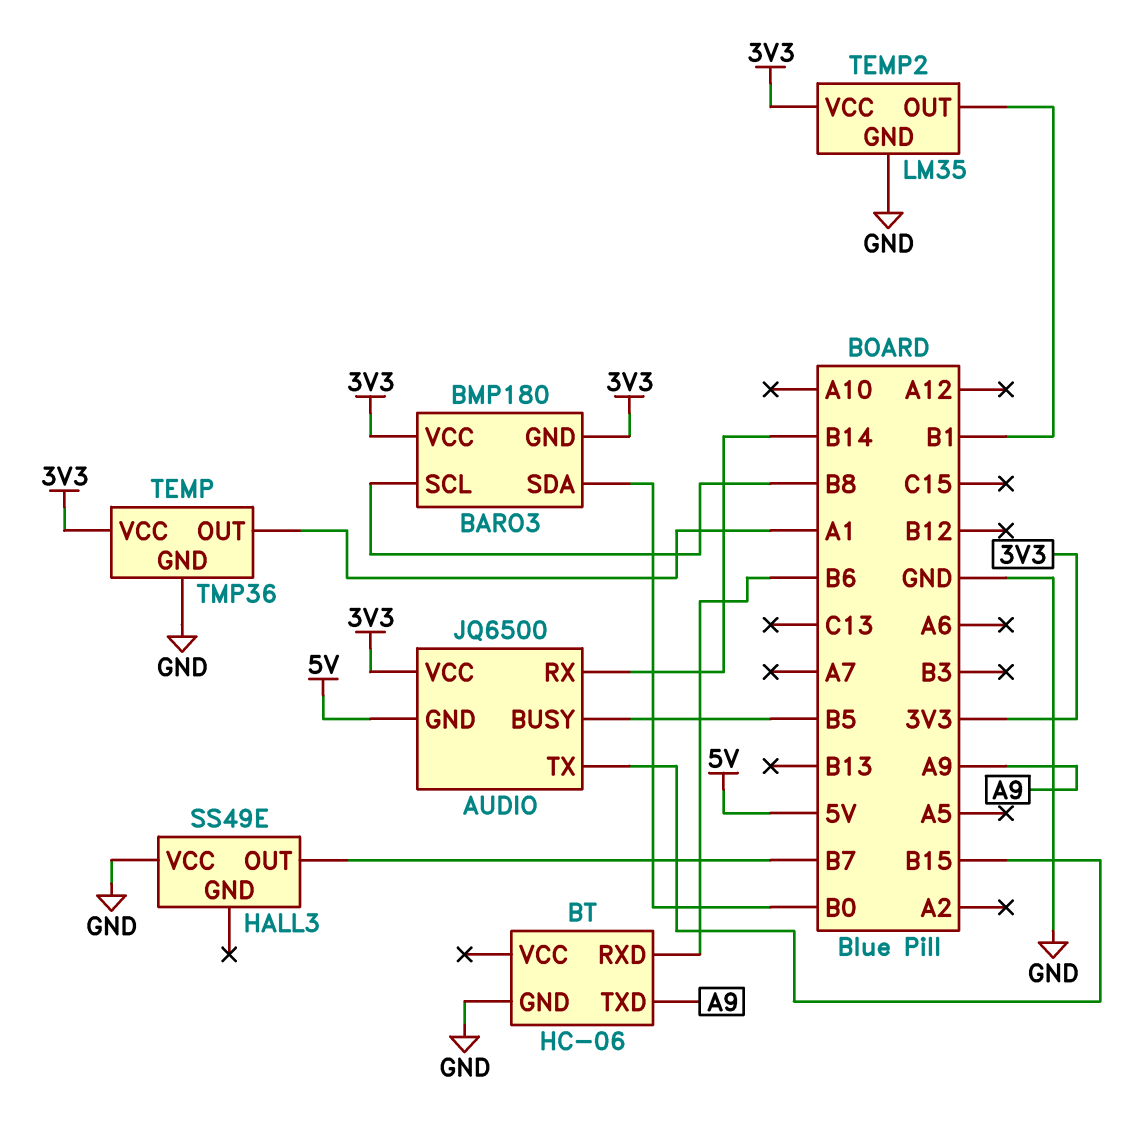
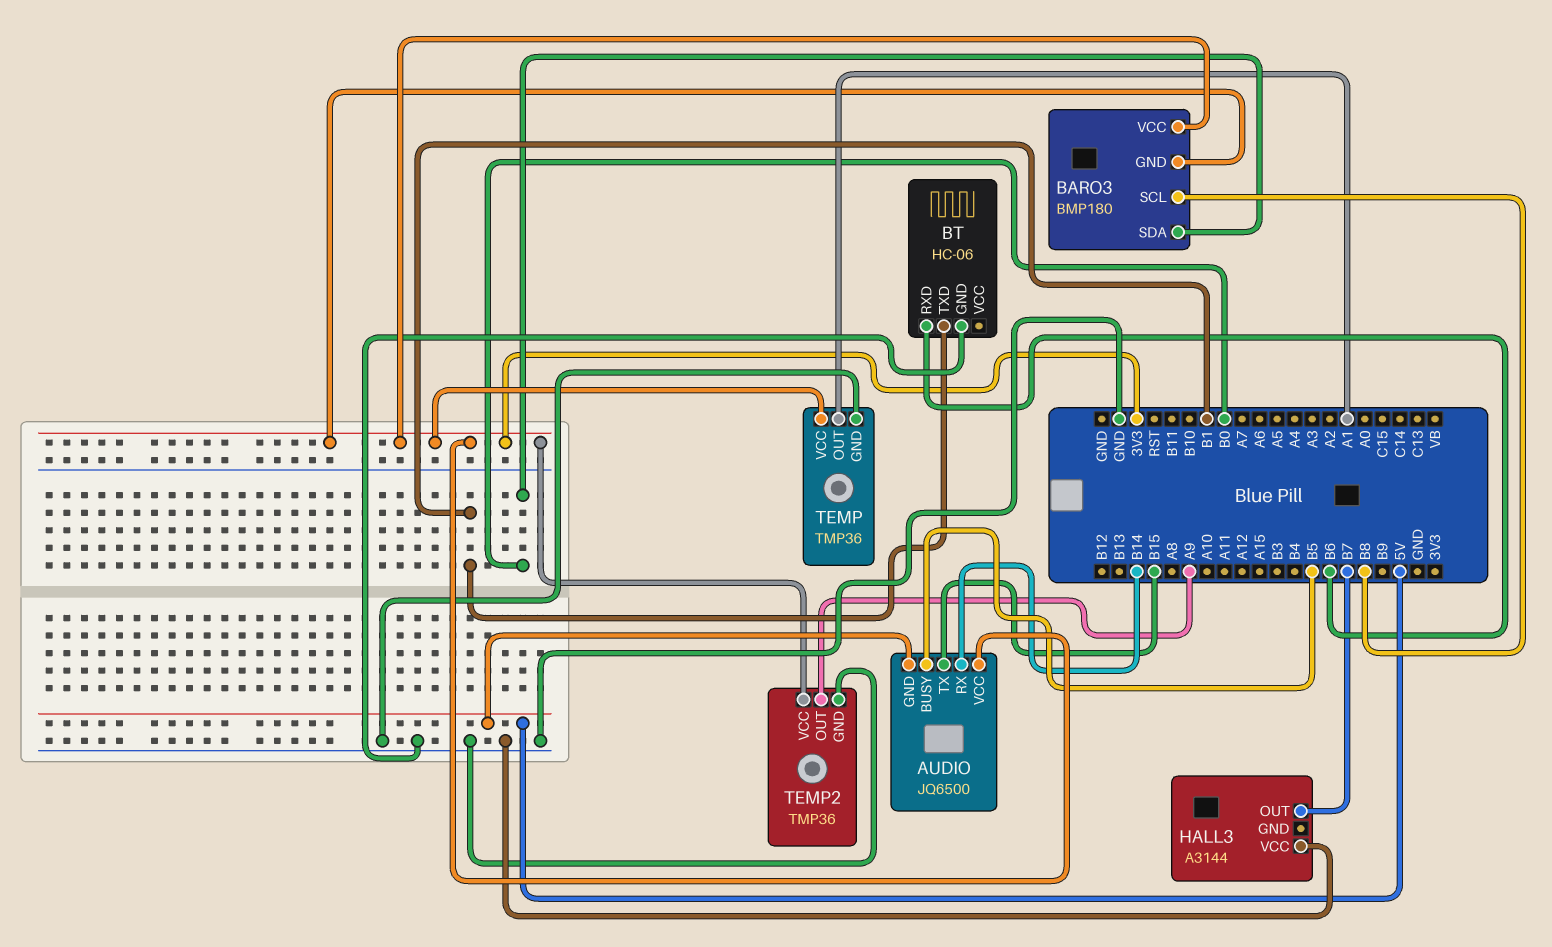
BT pin TXD: A9 -> B1
HALL3: SS49E -> A3144
TEMP2: LM35 -> TMP36
TEMP2 pin OUT: B1 -> A9

